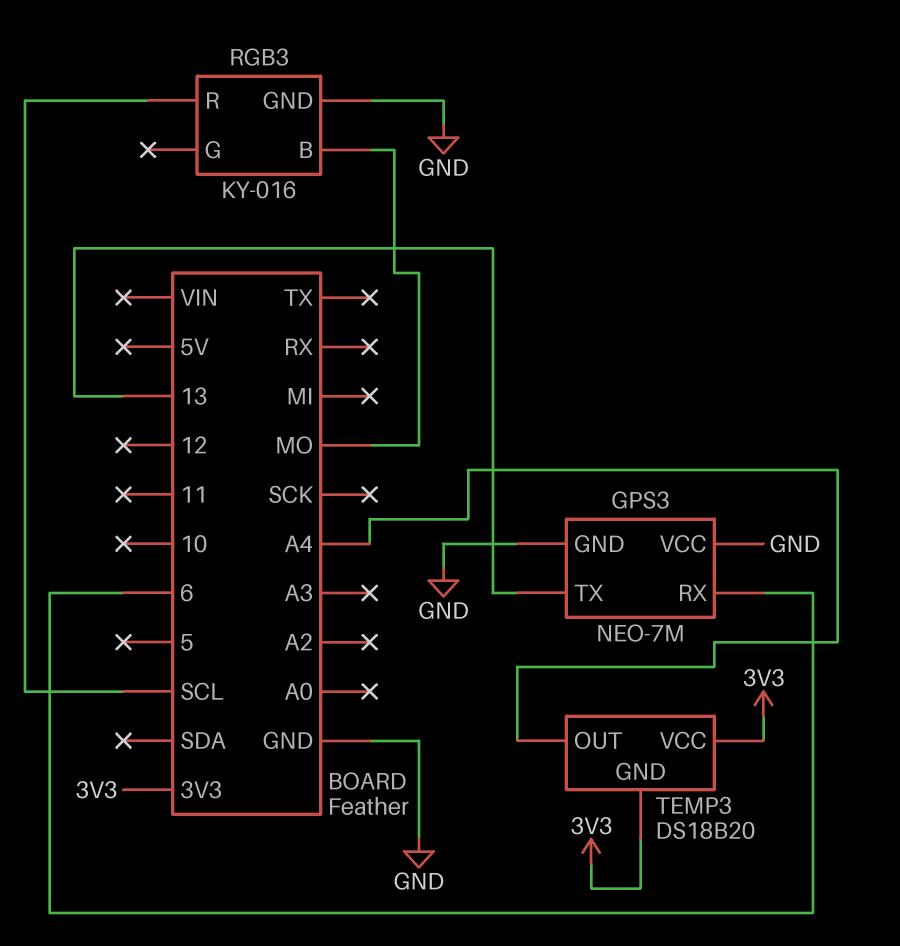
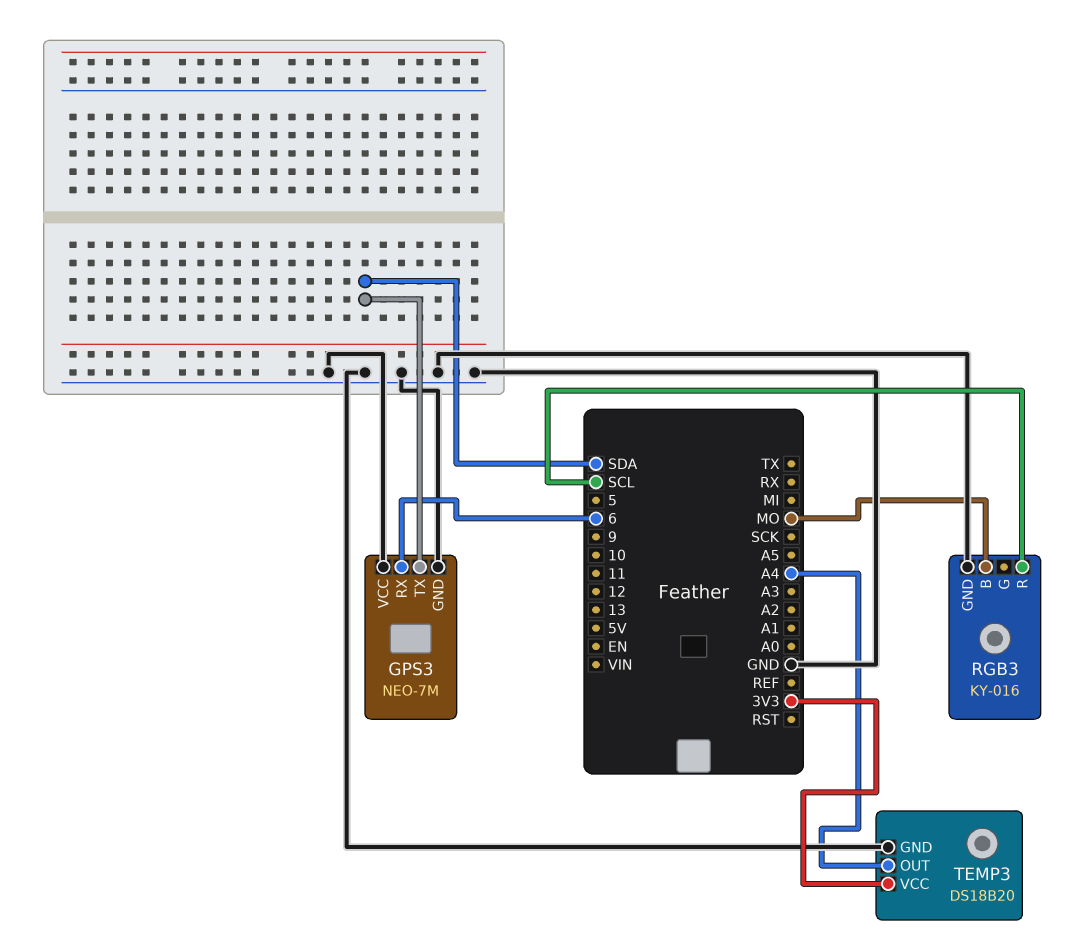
GPS3 pin TX: 13 -> SDA
TEMP3 pin GND: 3V3 -> GND

